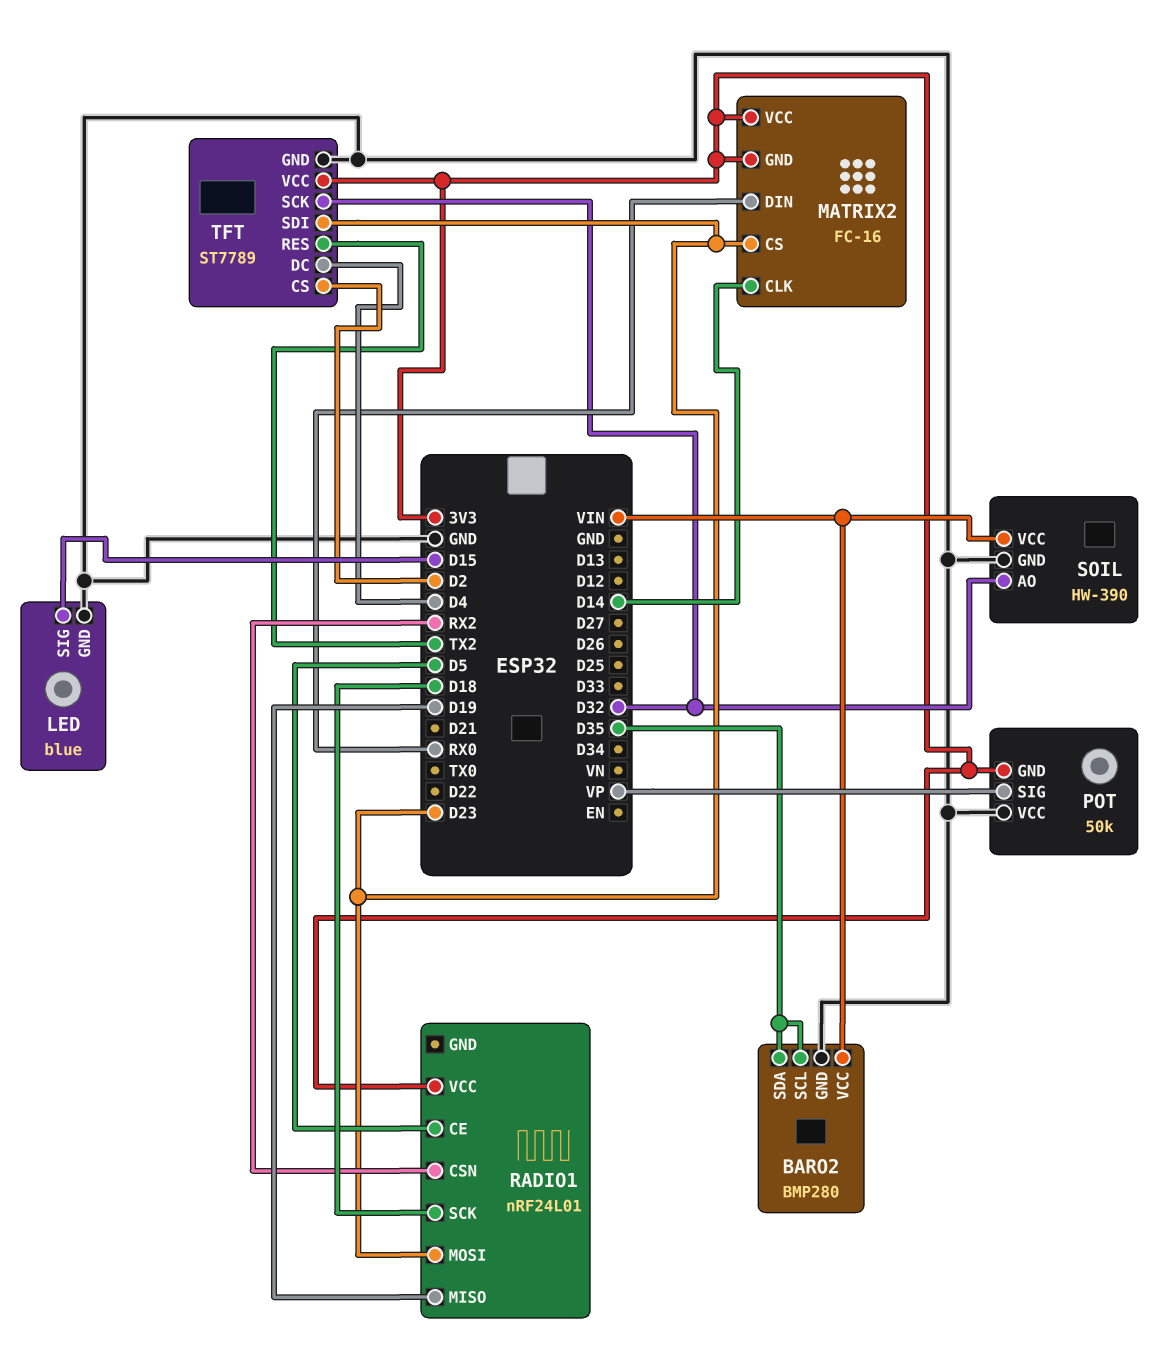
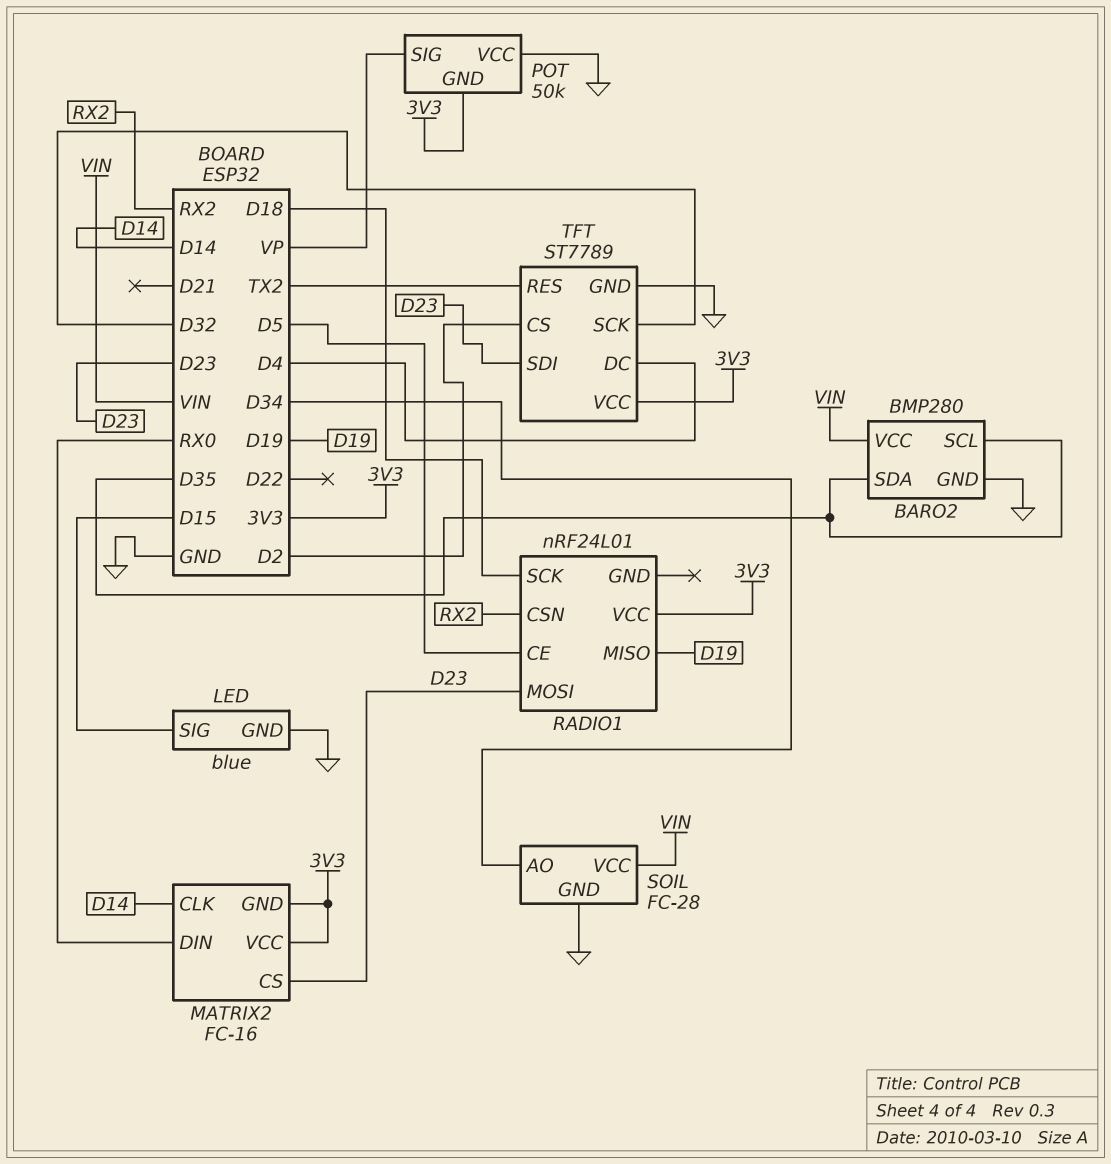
SOIL: HW-390 -> FC-28
SOIL pin AO: D32 -> D34

